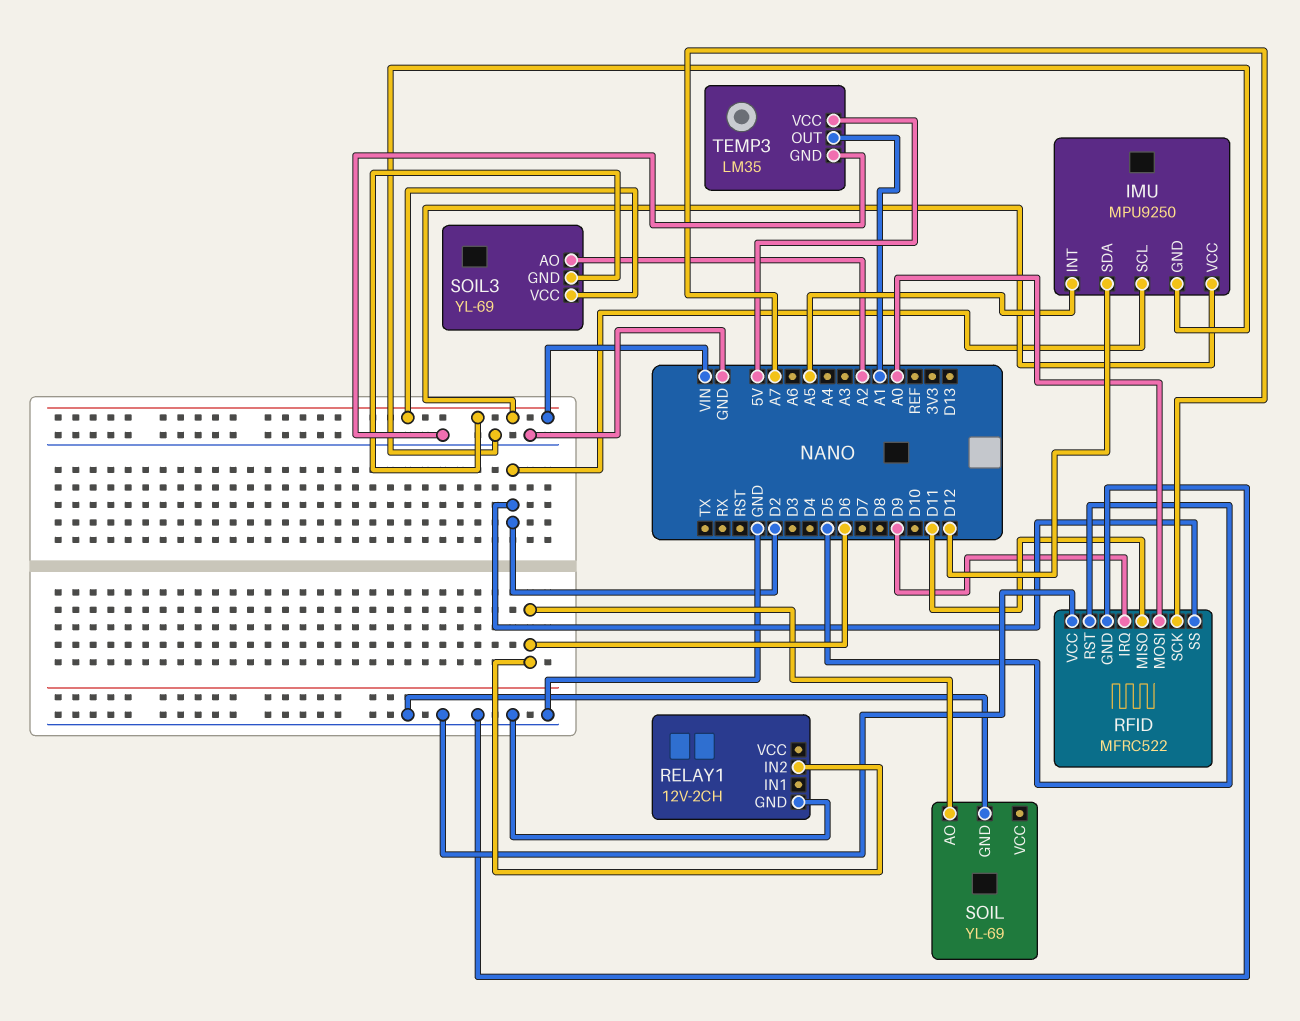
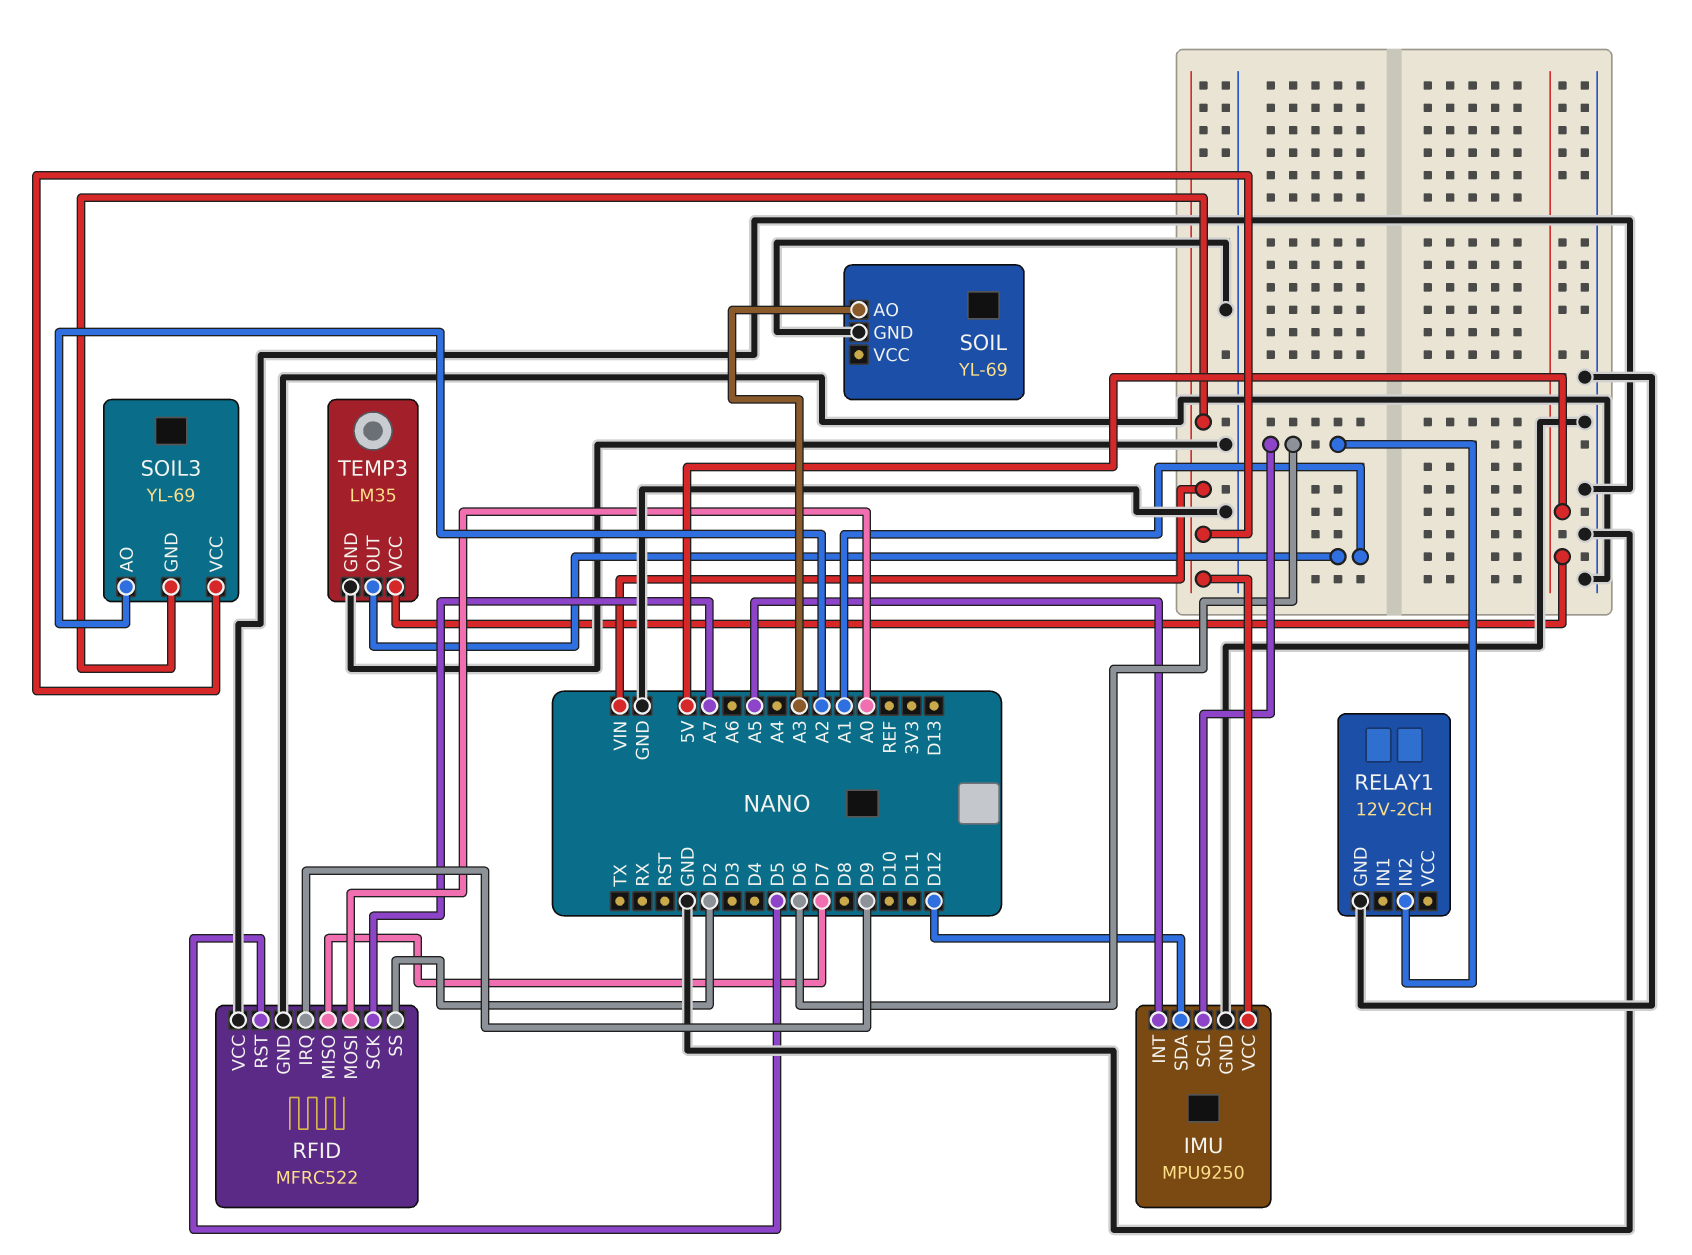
IMU pin SCL: D2 -> D6
RFID pin MISO: D11 -> D7
SOIL pin AO: D6 -> A3

